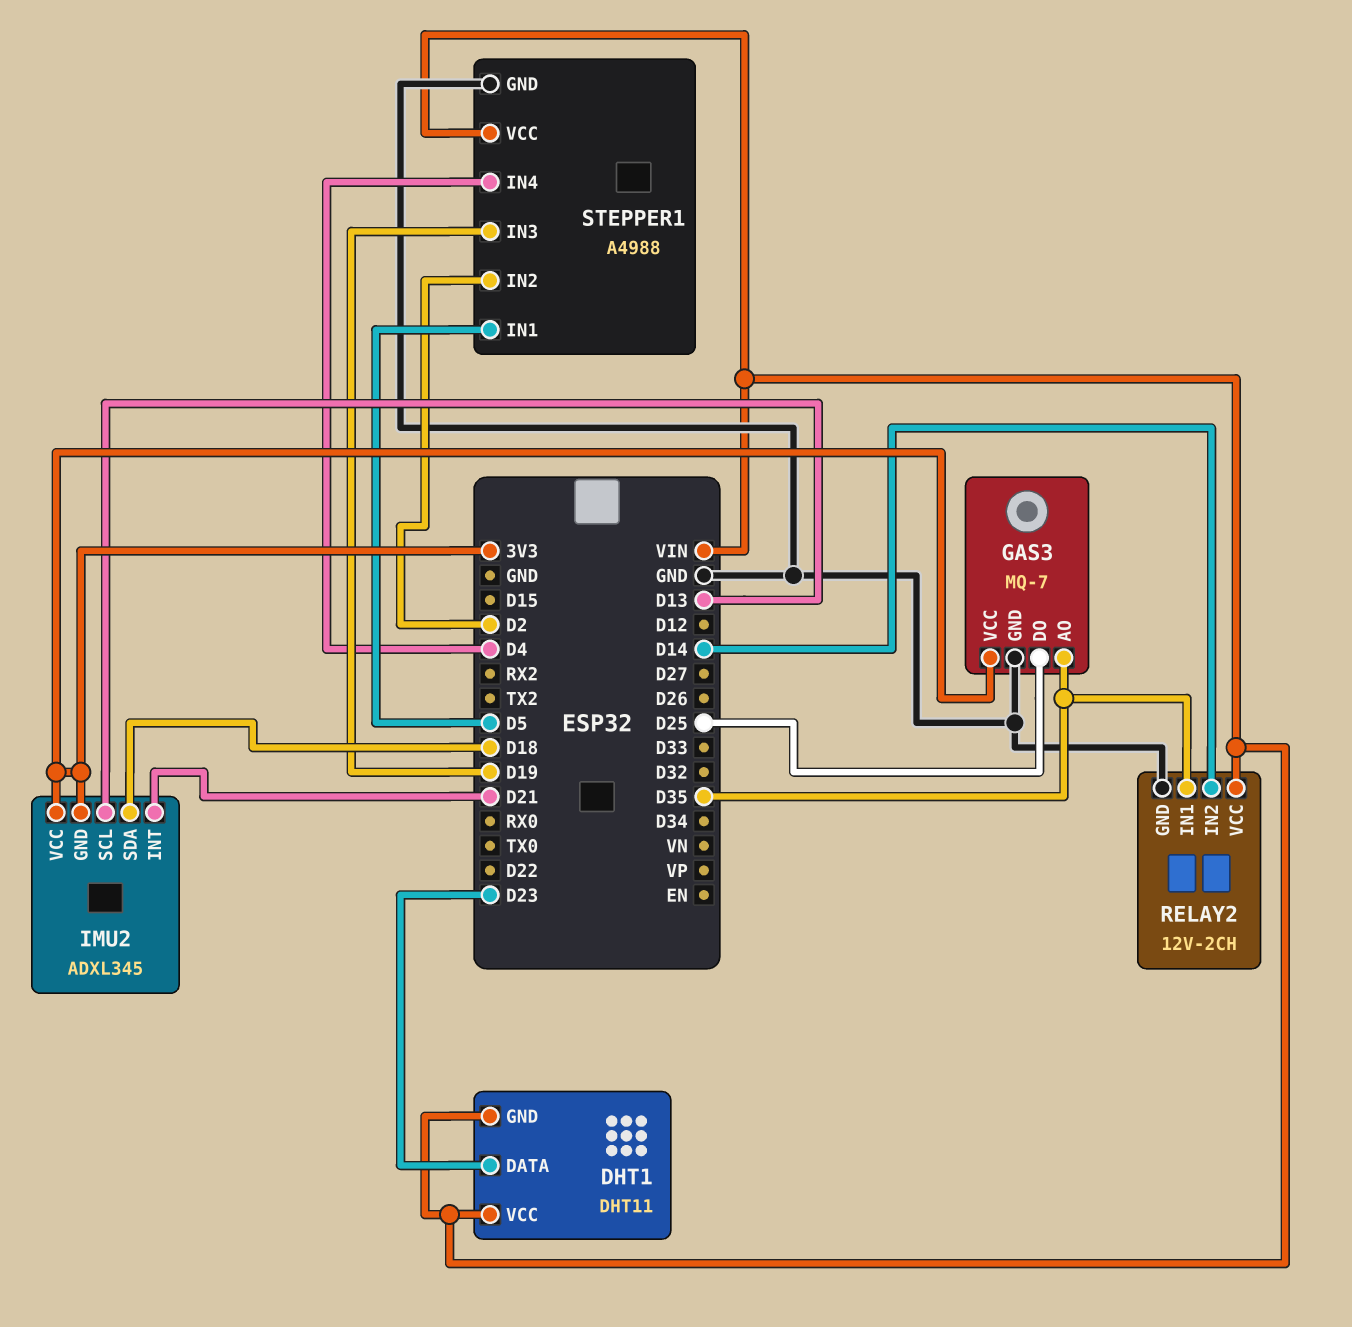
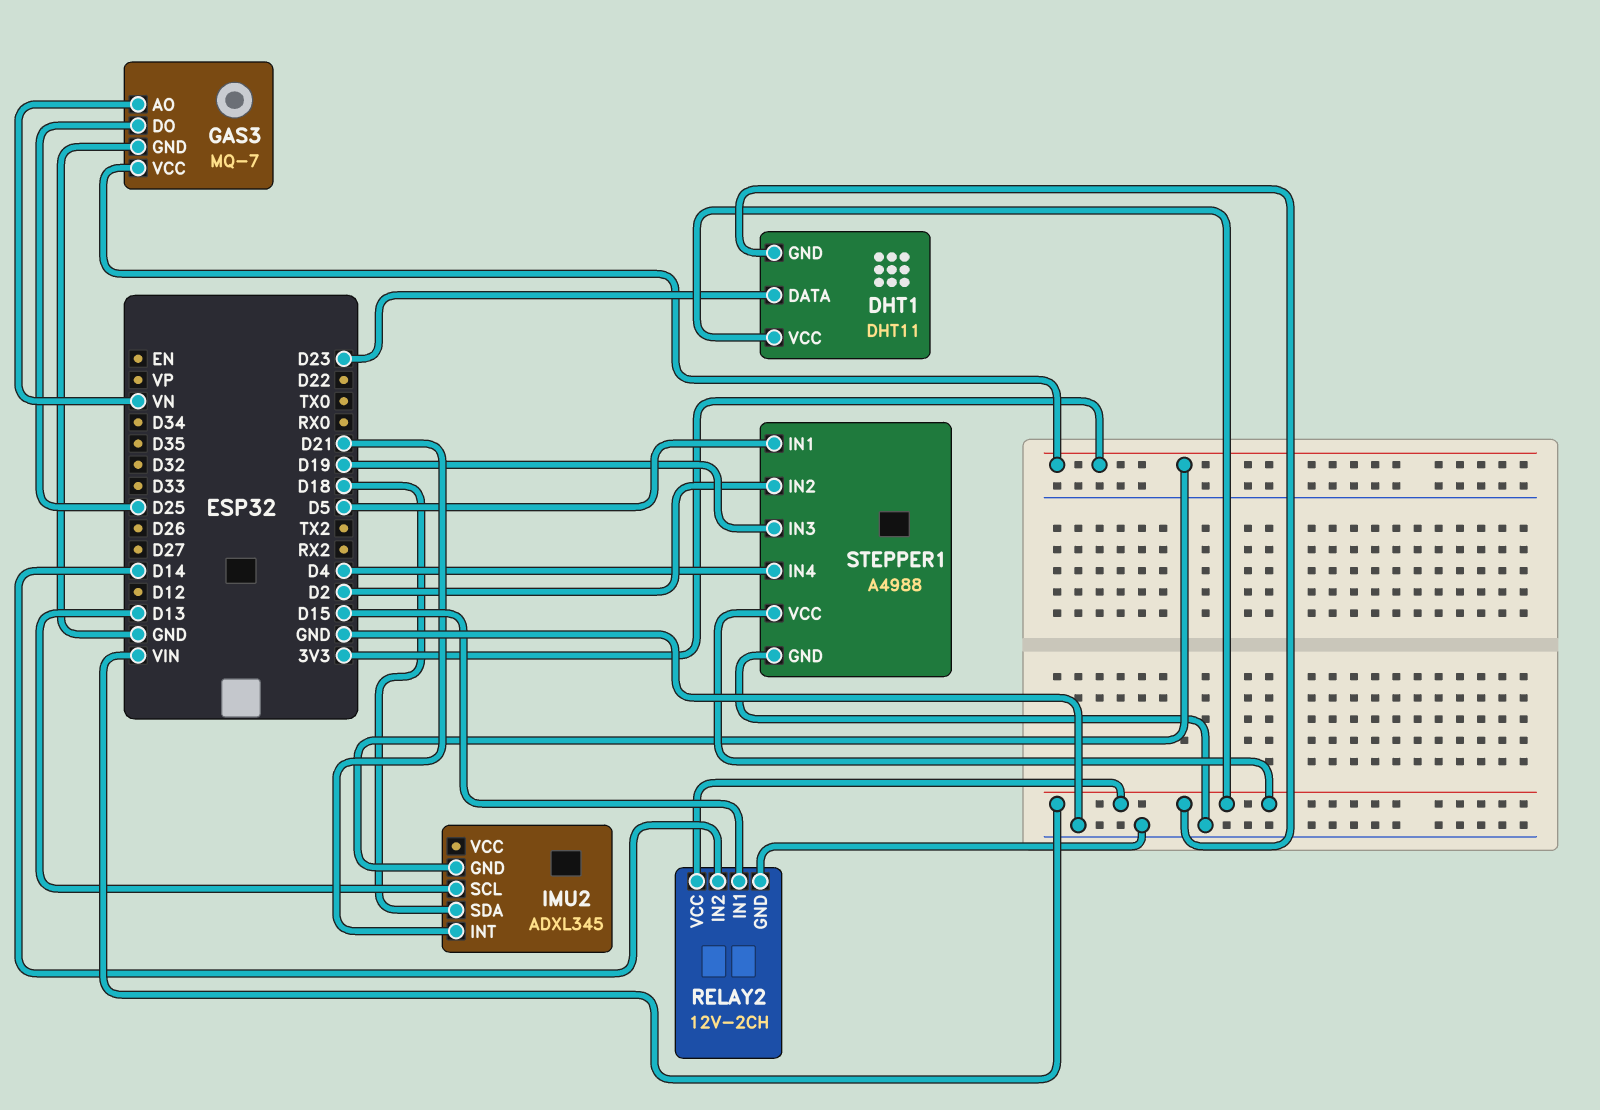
GAS3 pin AO: D35 -> VN
IMU2 pin VCC: 3V3 -> none
RELAY2 pin IN1: D35 -> D15

